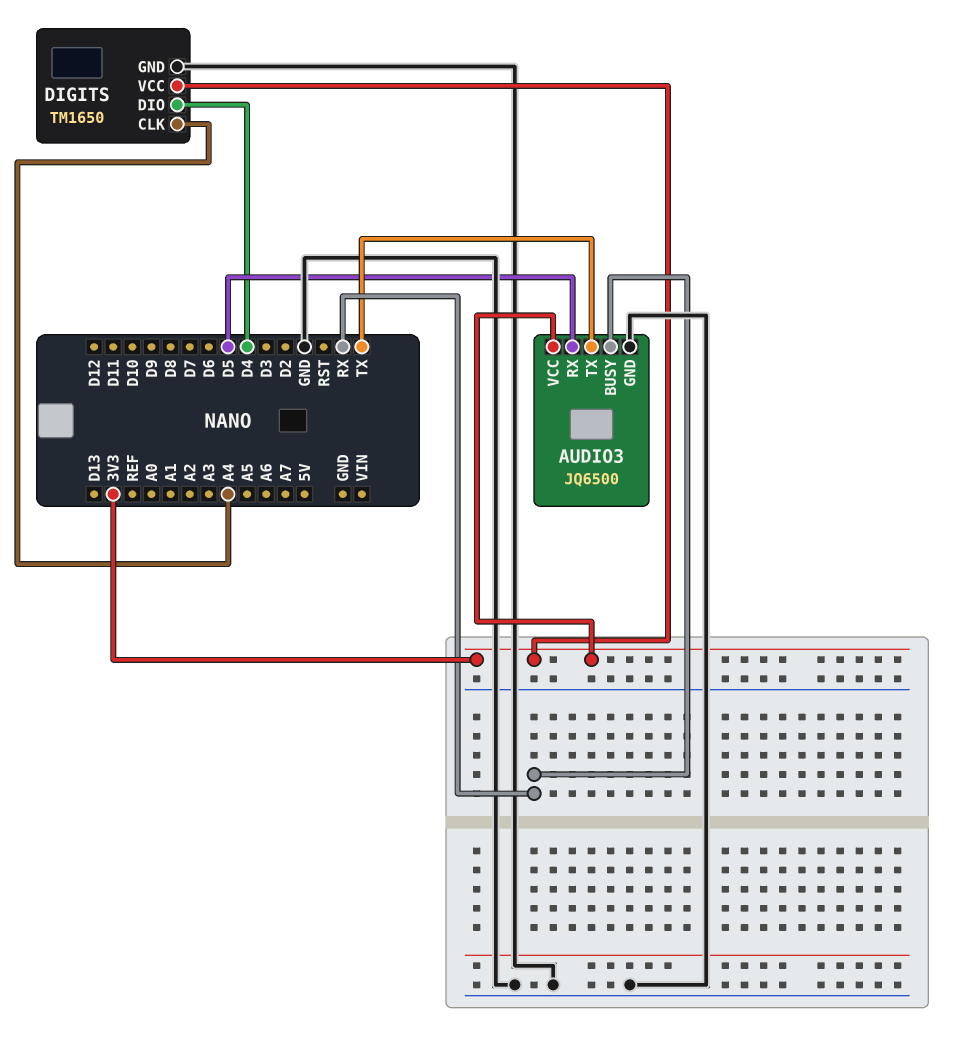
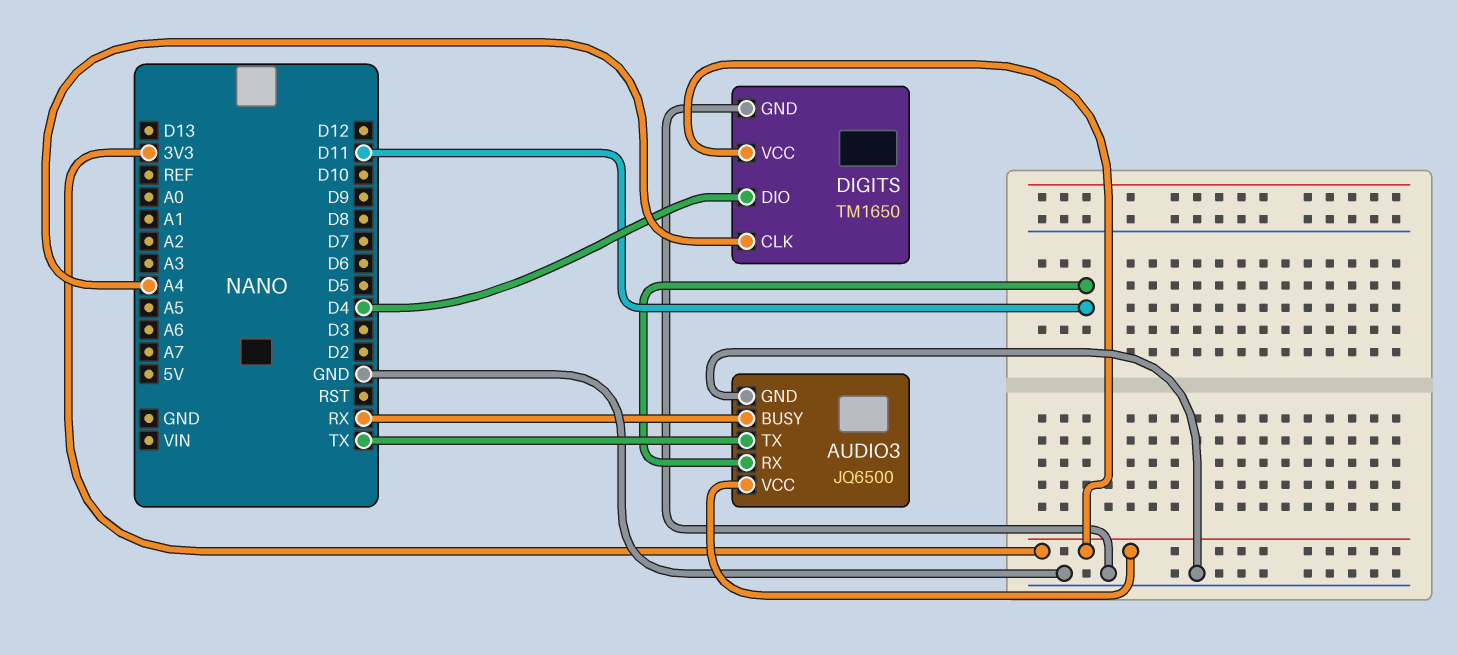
AUDIO3 pin RX: D5 -> D11

